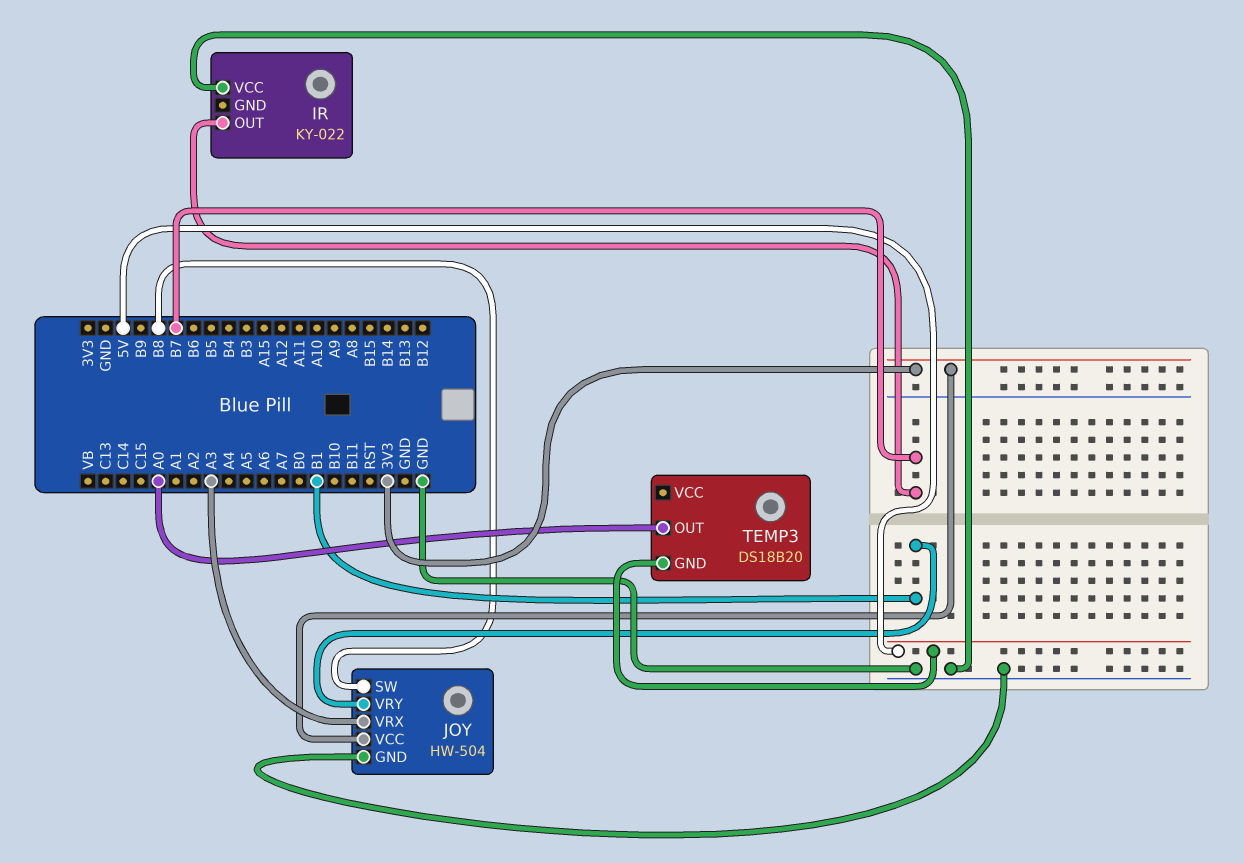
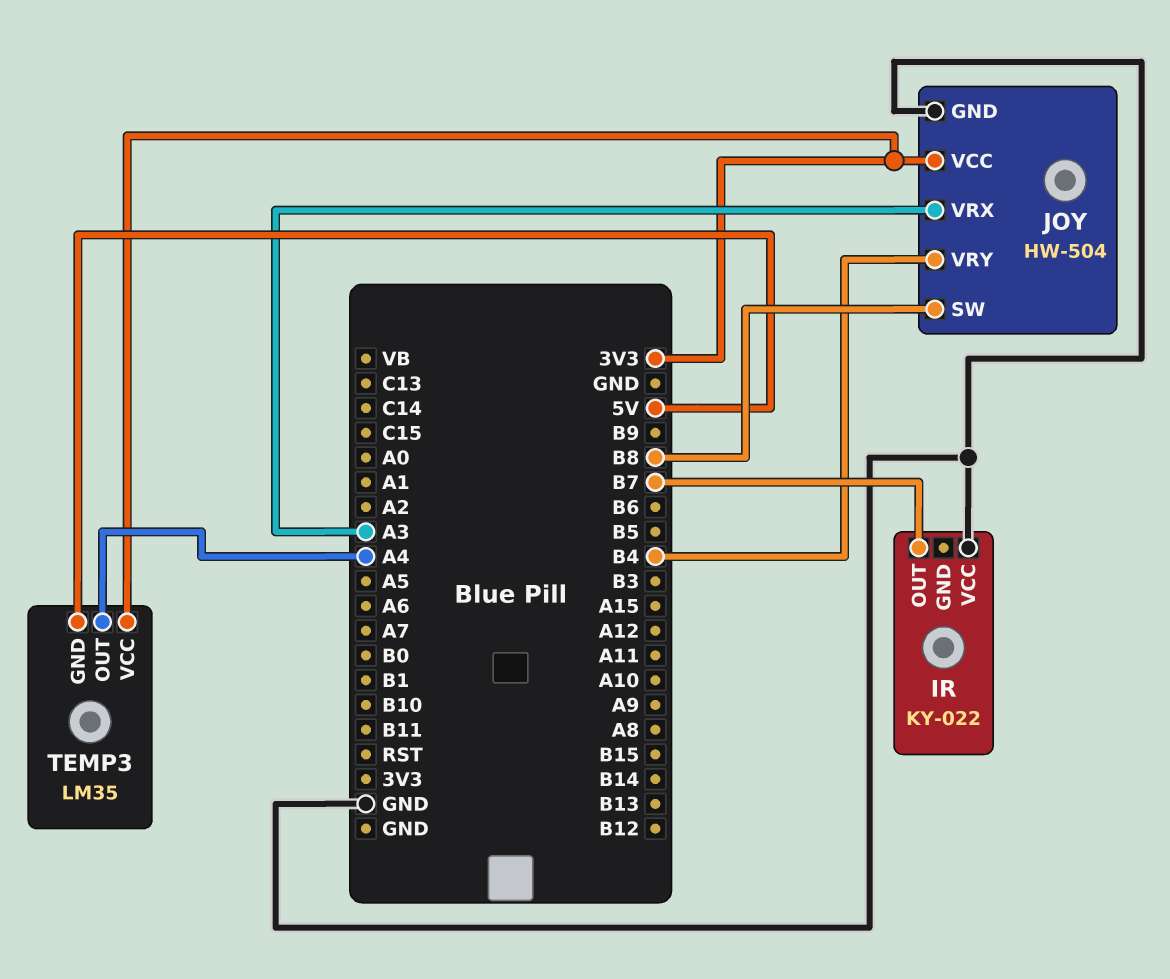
JOY pin VRY: B1 -> B4
TEMP3: DS18B20 -> LM35
TEMP3 pin OUT: A0 -> A4
TEMP3 pin VCC: none -> 3V3

